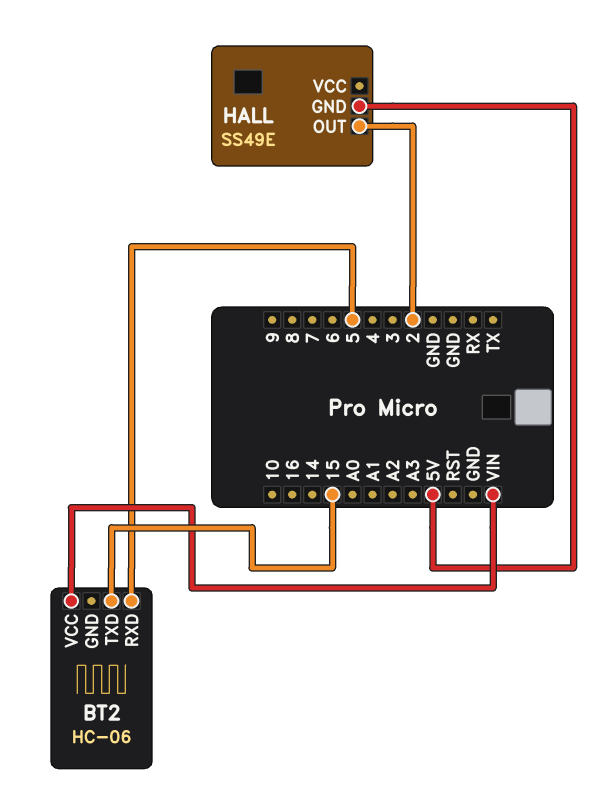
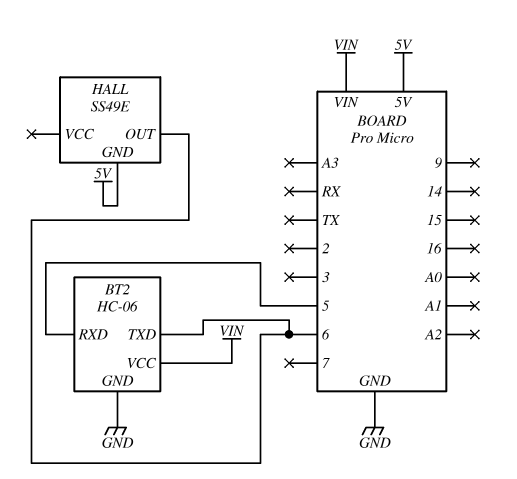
BT2 pin GND: none -> GND
BT2 pin TXD: 15 -> 6
HALL pin OUT: 2 -> 6

